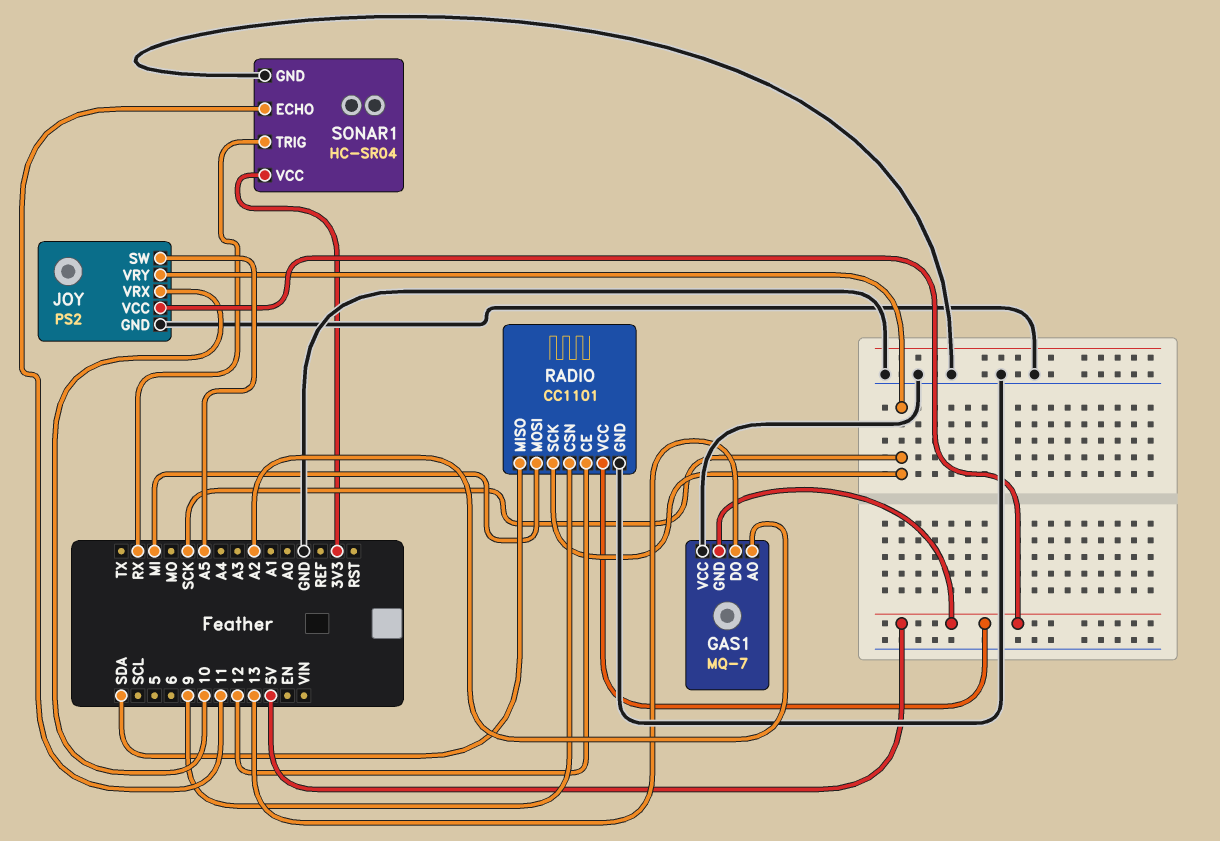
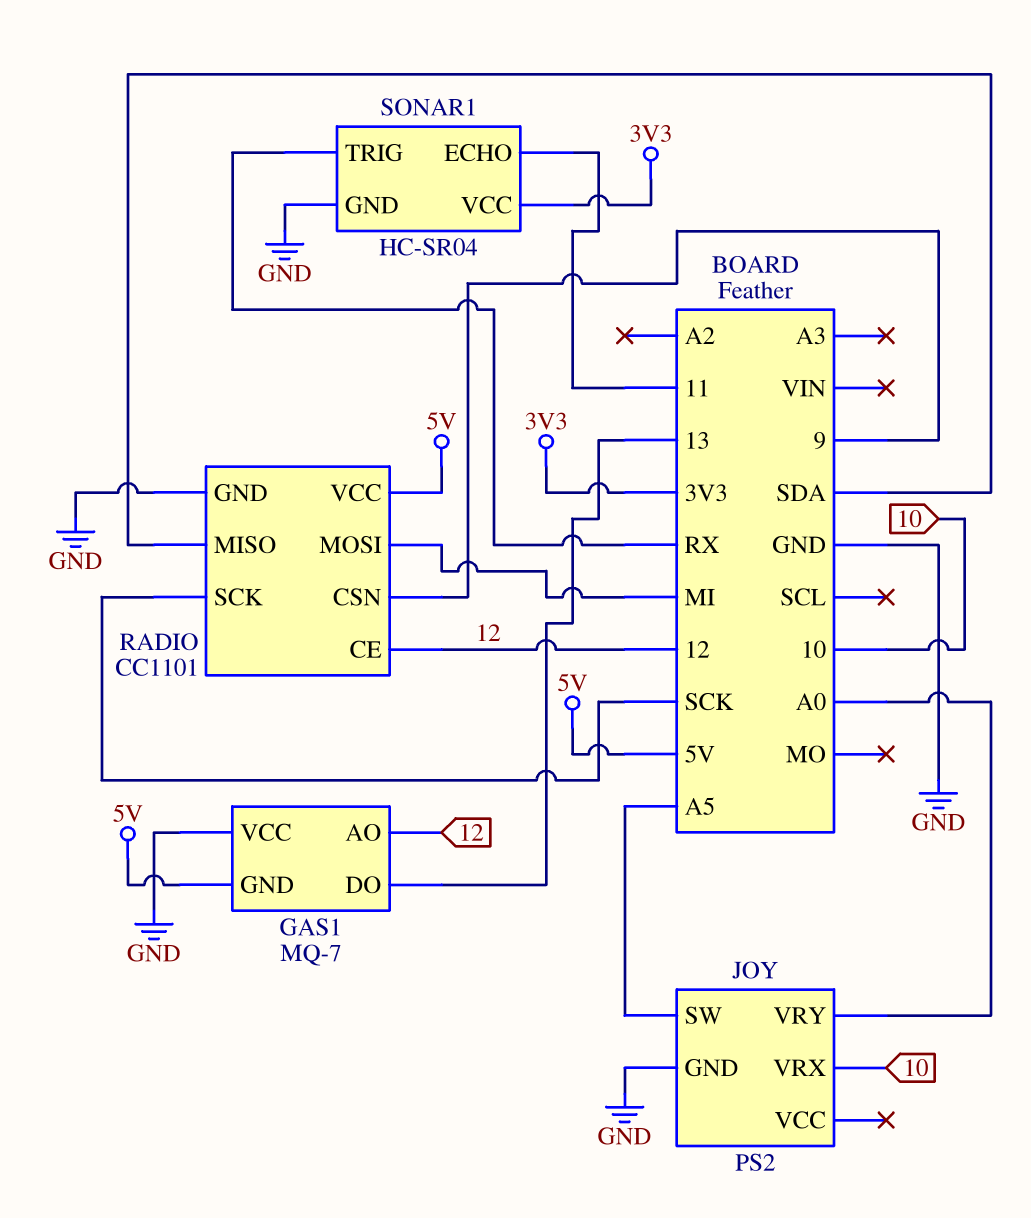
GAS1 pin AO: A2 -> 12
JOY pin VCC: 5V -> none
JOY pin VRY: SCK -> A0

